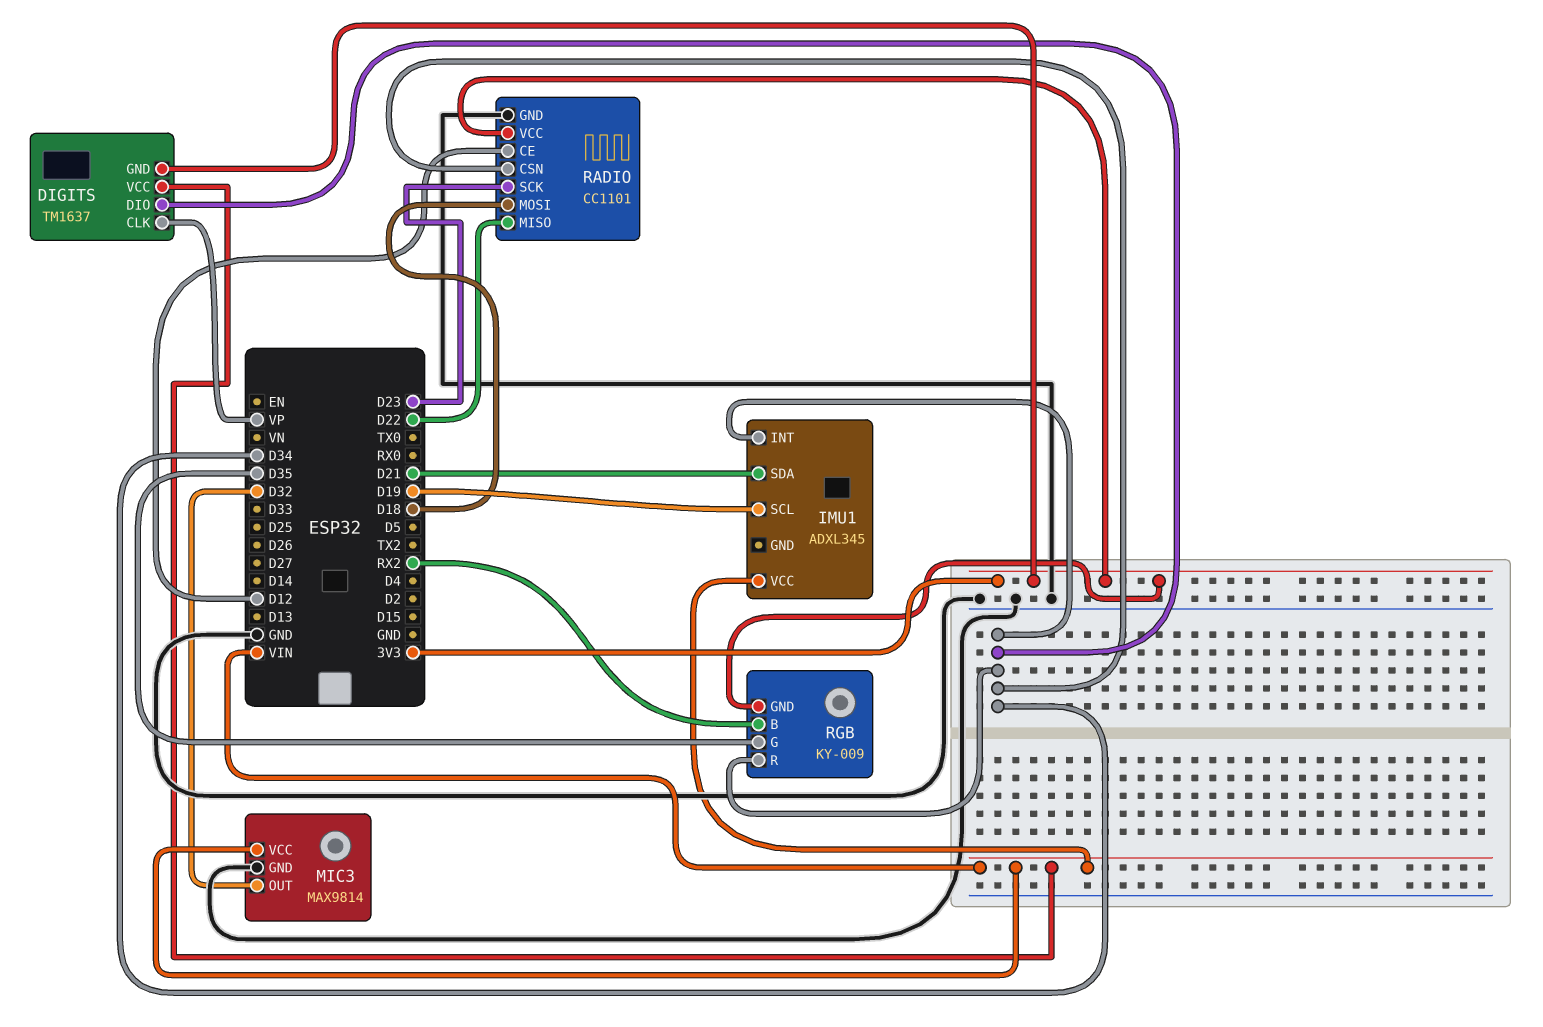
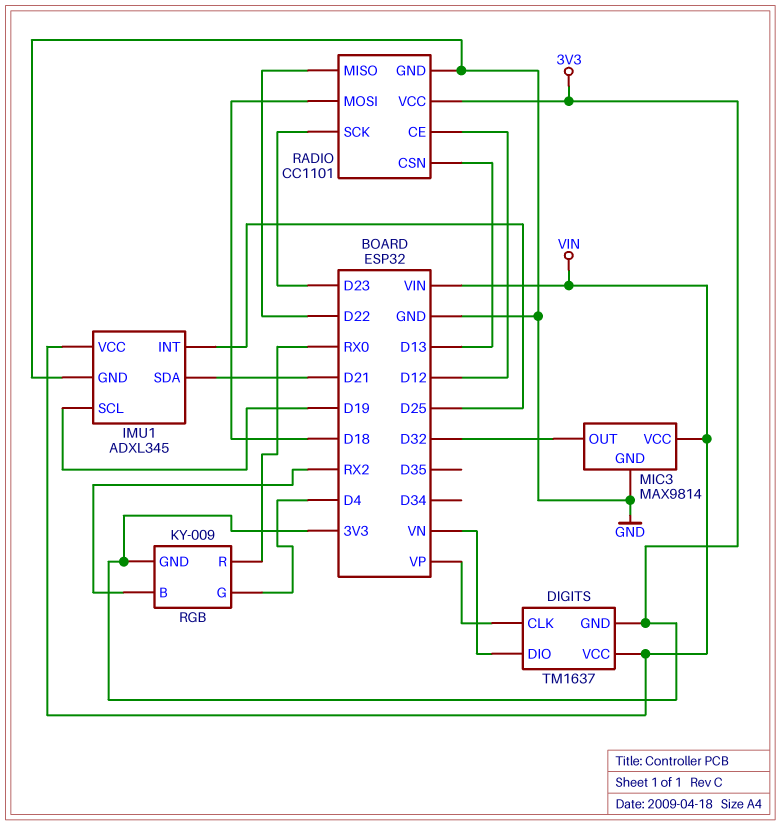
DIGITS pin DIO: D34 -> VN
IMU1 pin GND: none -> GND
IMU1 pin INT: D34 -> D25
RADIO pin CSN: D34 -> D13
RGB pin G: D35 -> D4
RGB pin R: D34 -> RX0

